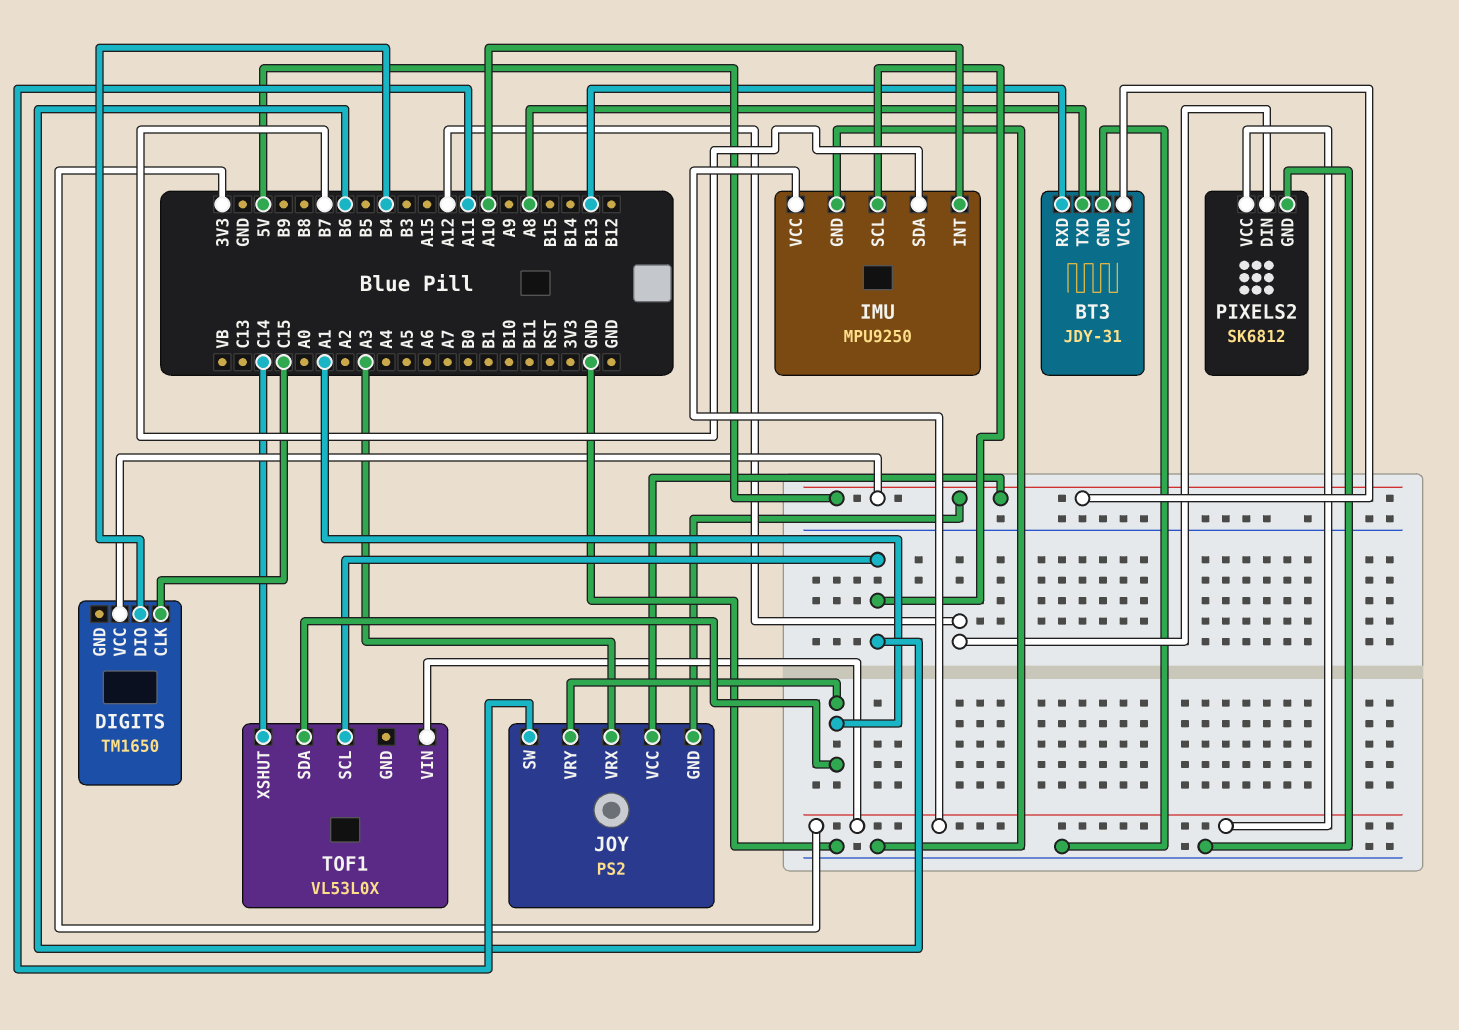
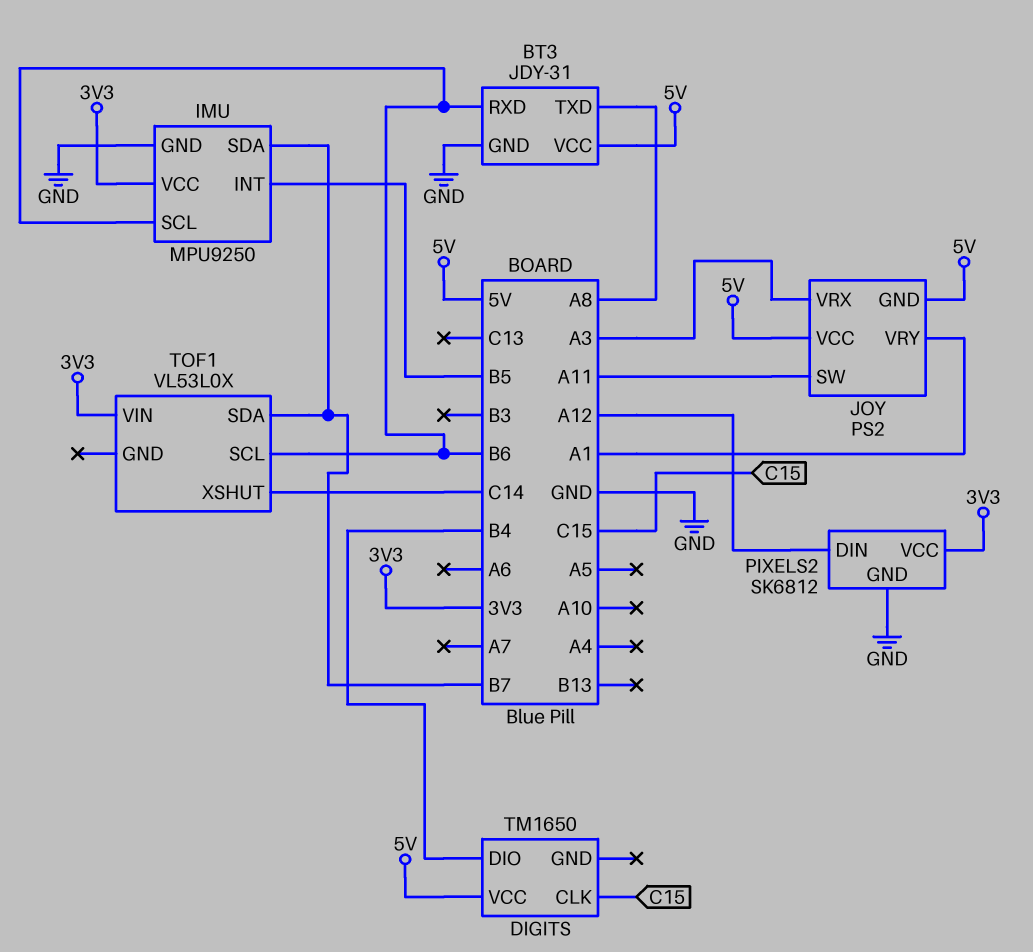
BT3 pin RXD: B13 -> B6
IMU pin INT: A10 -> B5
TOF1 pin SDA: A1 -> B7

